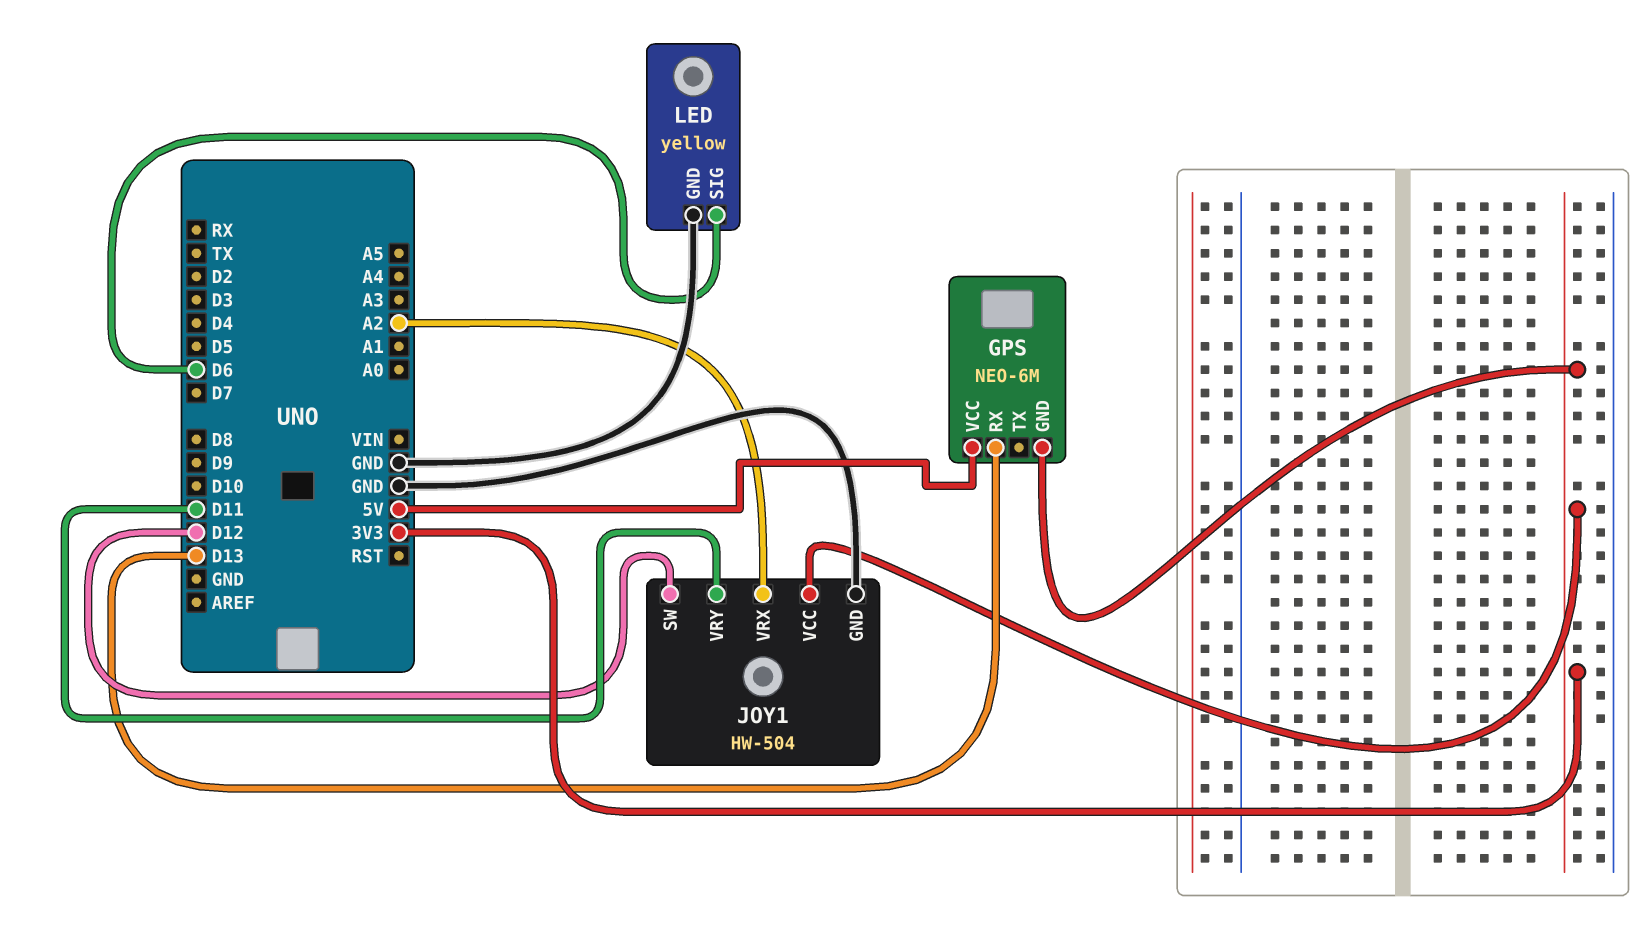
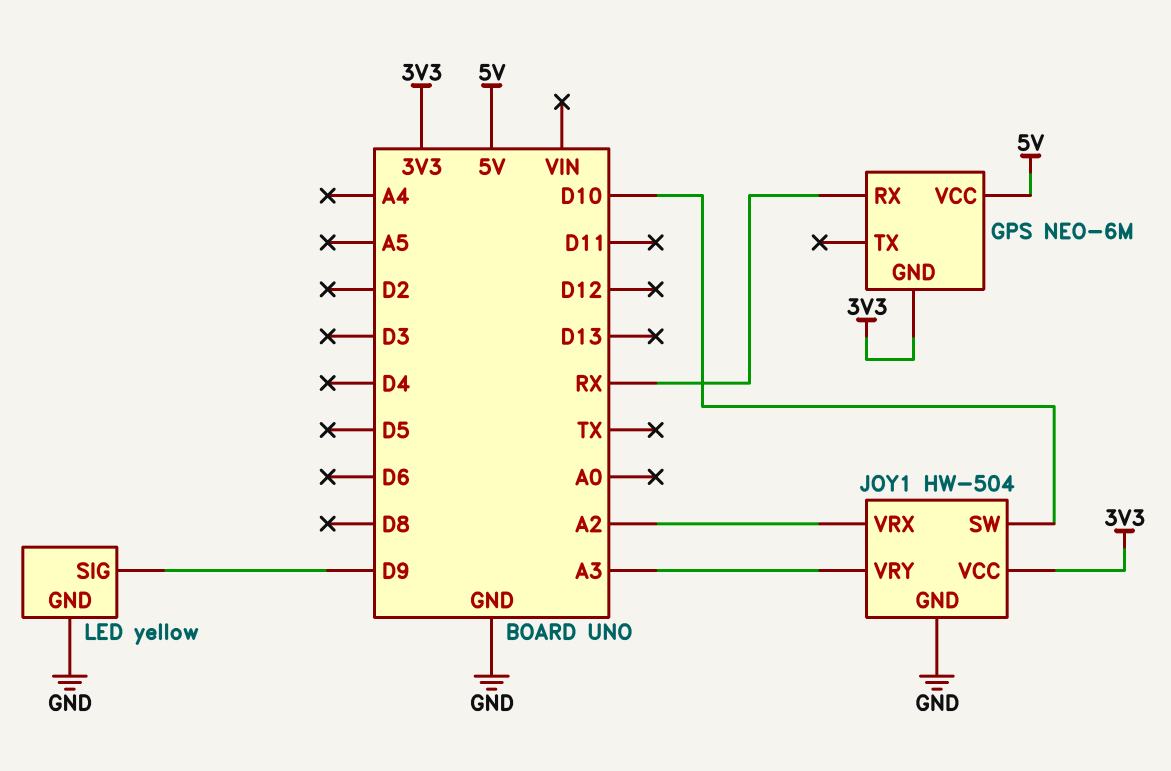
GPS pin RX: D13 -> RX
JOY1 pin SW: D12 -> D10
JOY1 pin VRY: D11 -> A3
LED pin SIG: D6 -> D9

